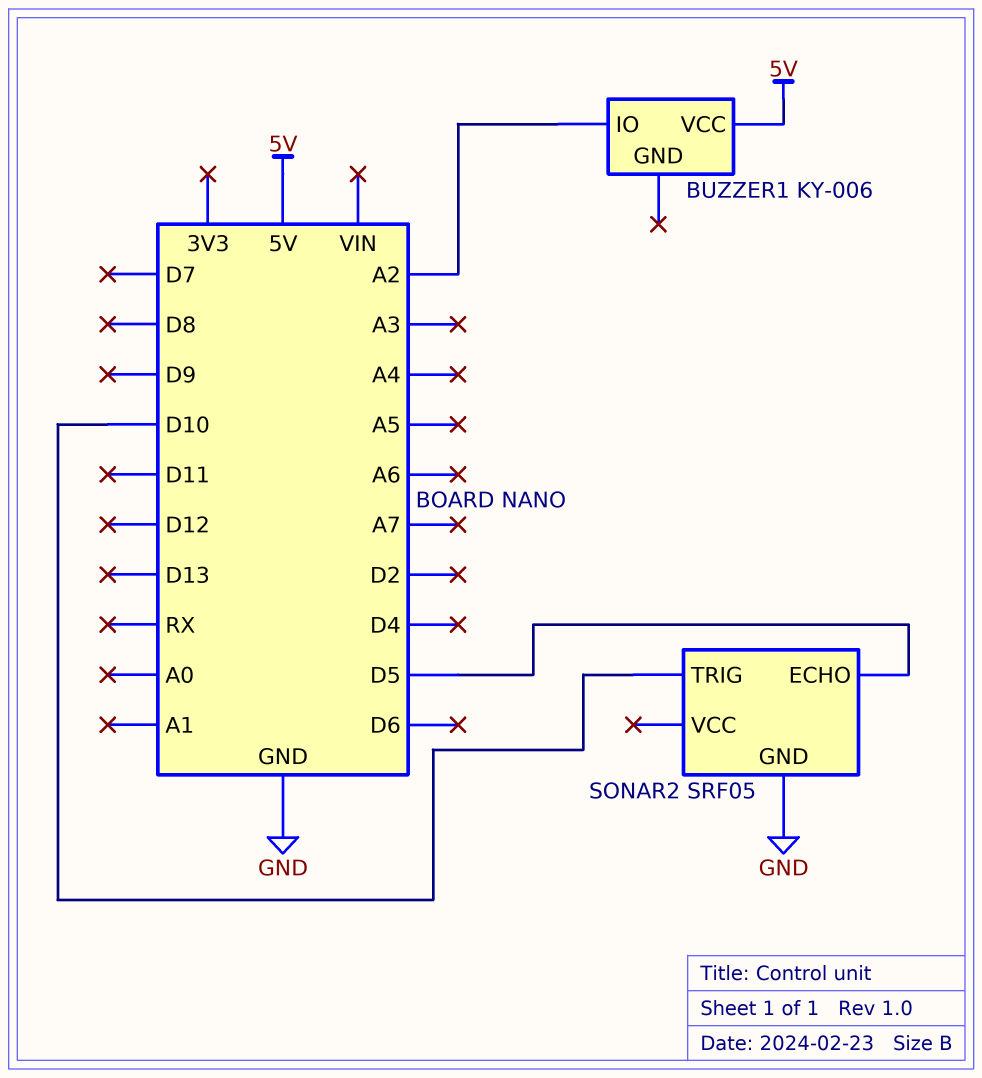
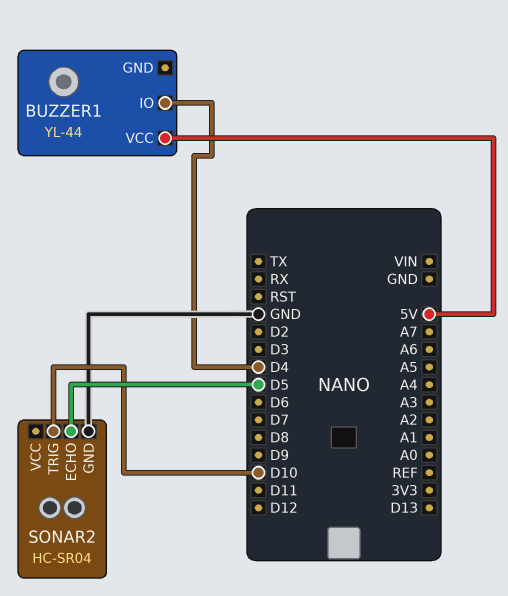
BUZZER1: KY-006 -> YL-44
BUZZER1 pin IO: A2 -> D4
SONAR2: SRF05 -> HC-SR04

